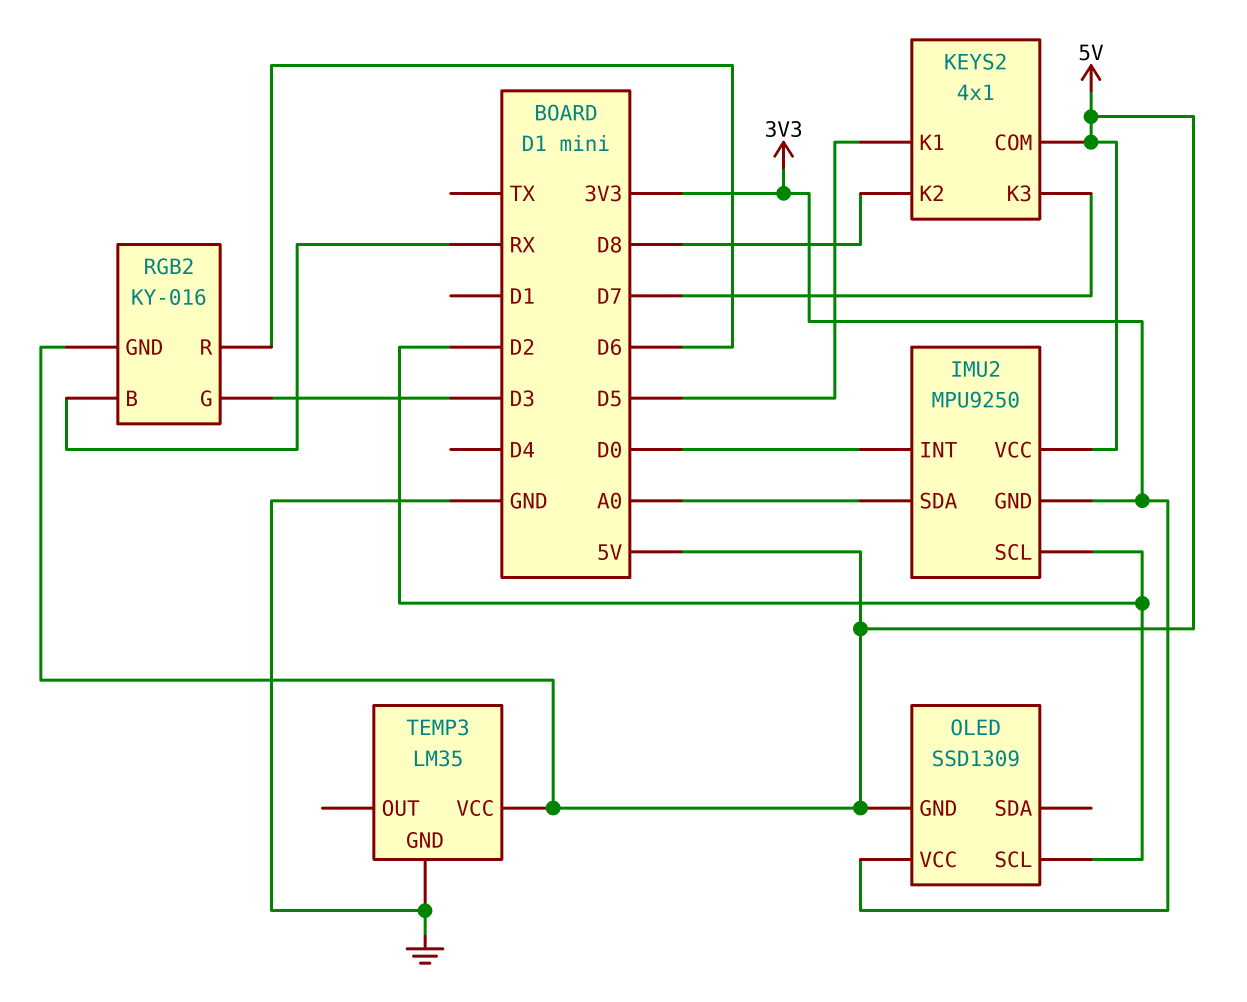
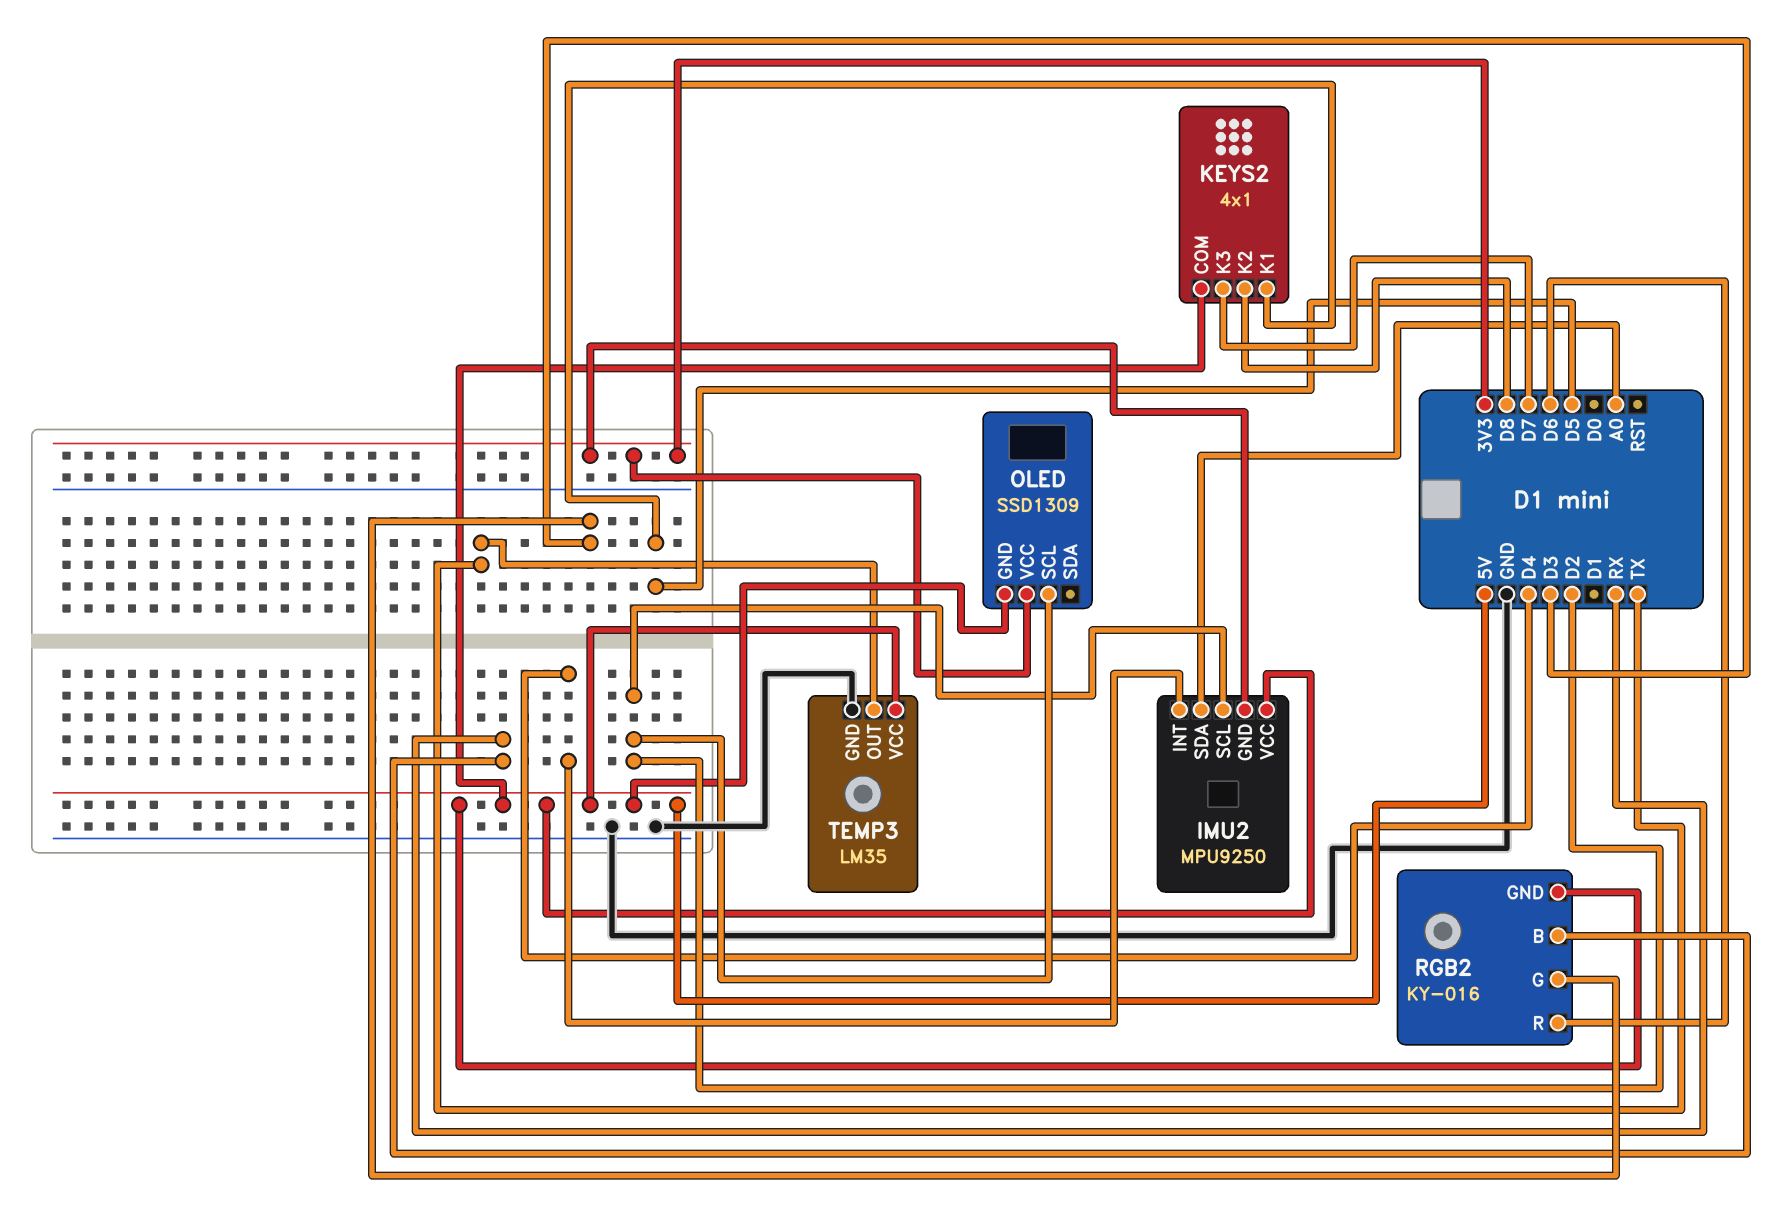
IMU2 pin INT: D0 -> D4
TEMP3 pin OUT: none -> TX

